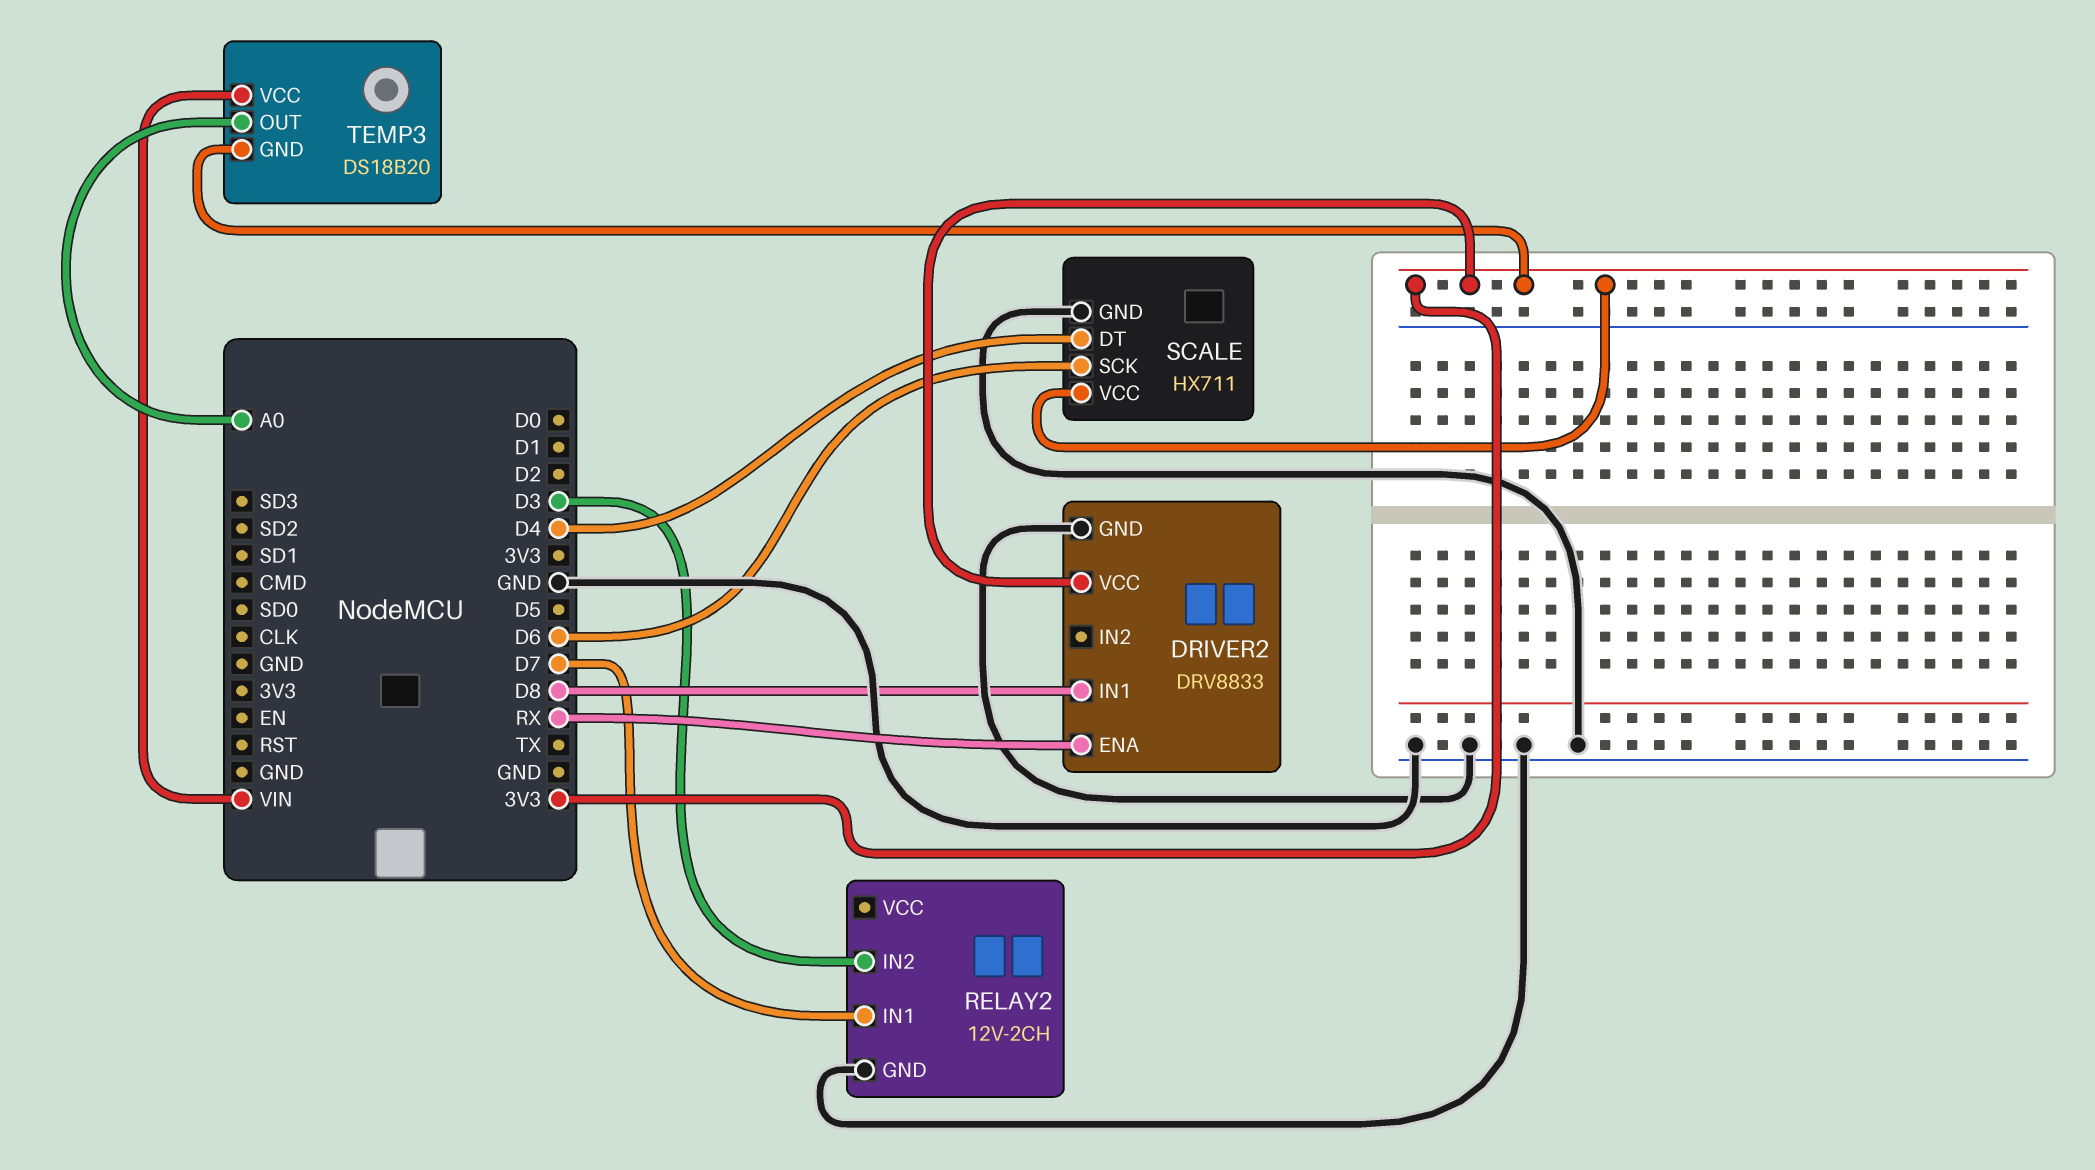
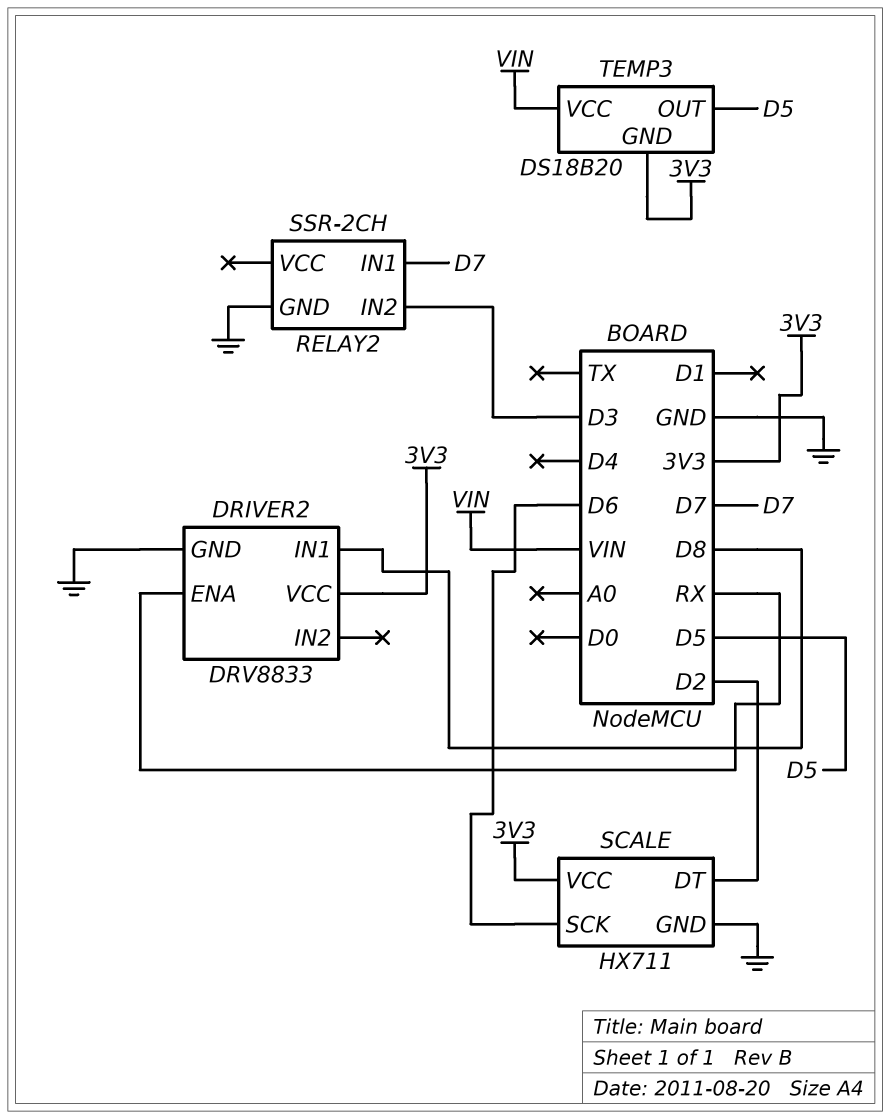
RELAY2: 12V-2CH -> SSR-2CH
SCALE pin DT: D4 -> D2
TEMP3 pin OUT: A0 -> D5

